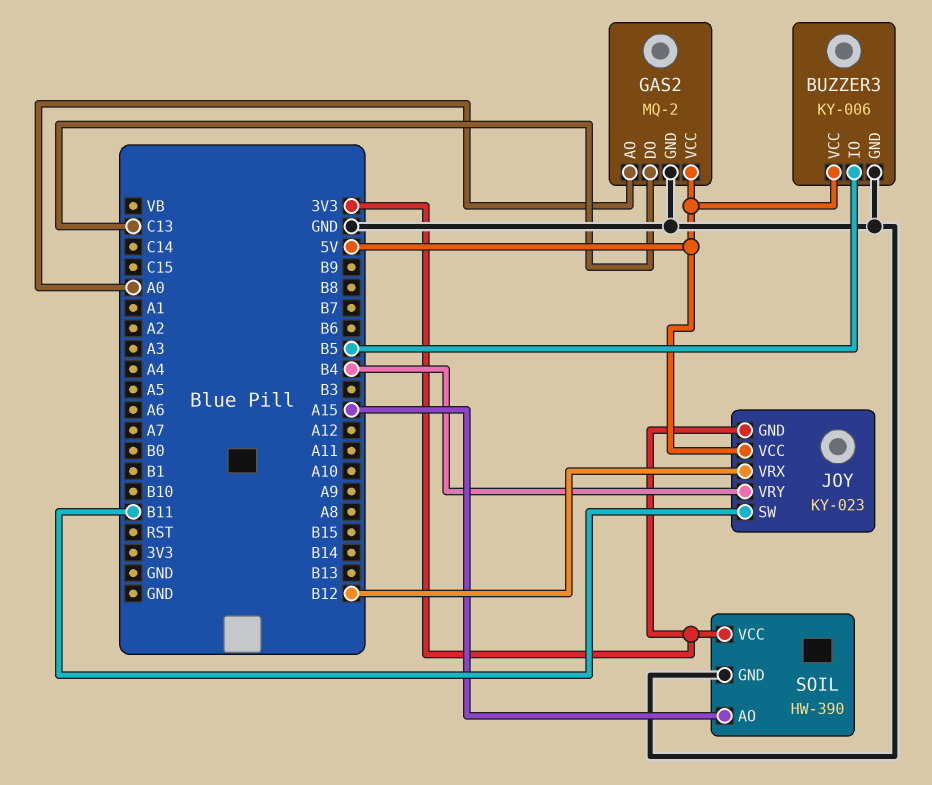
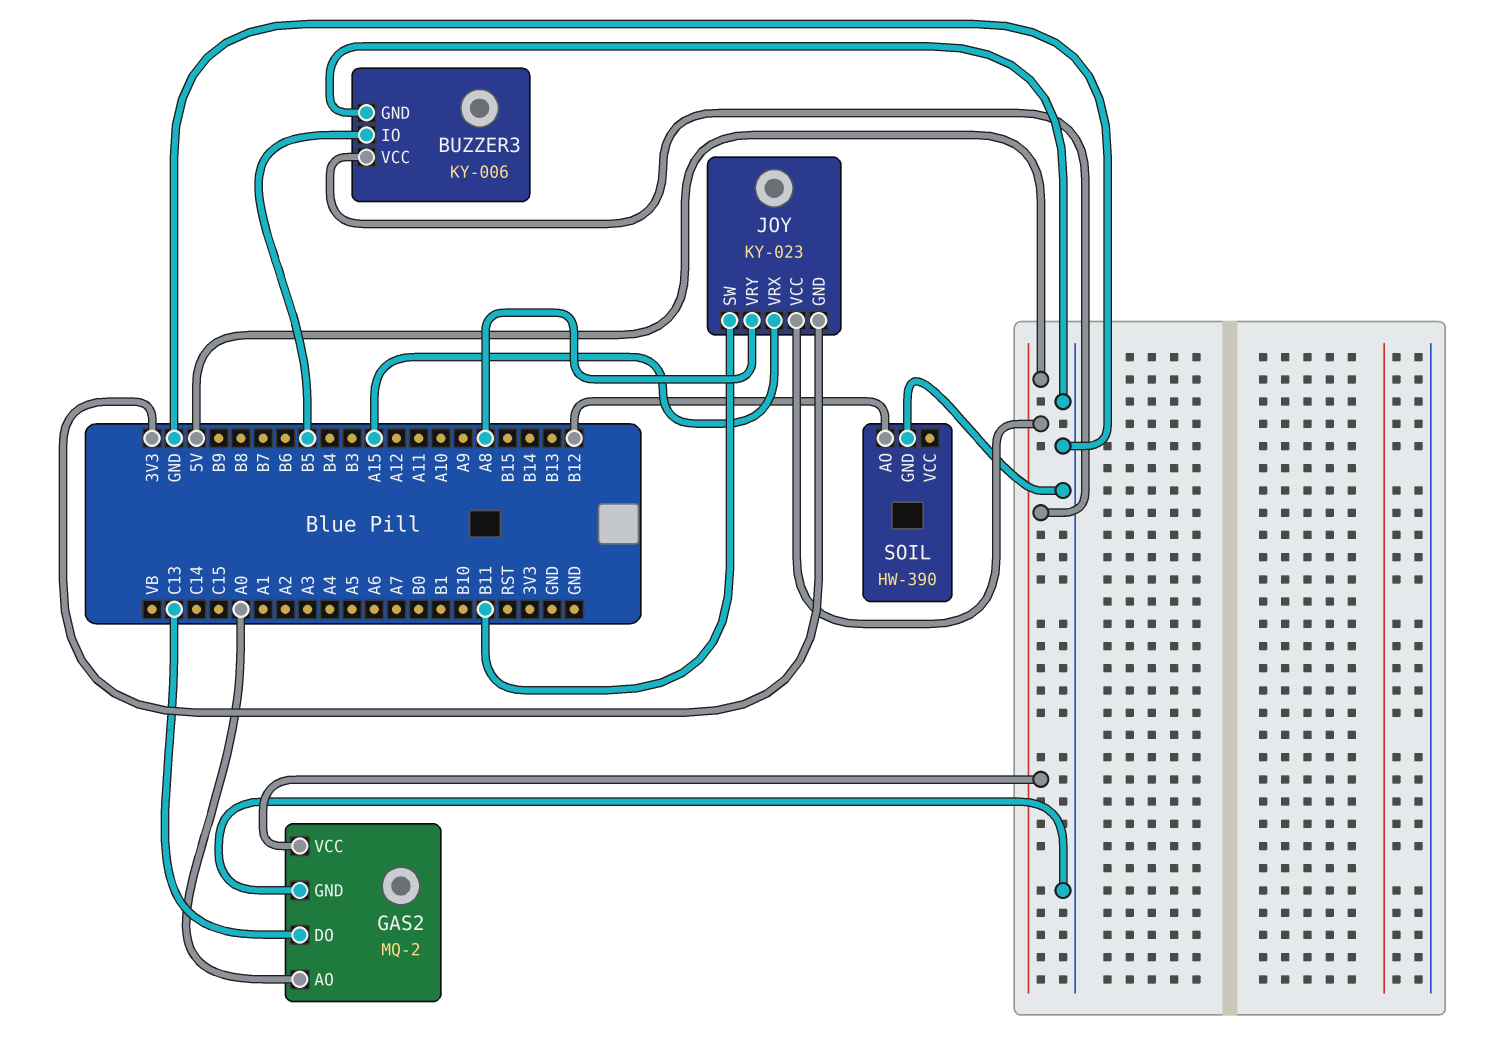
JOY pin VRX: B12 -> A15
JOY pin VRY: B4 -> A8
SOIL pin AO: A15 -> B12
SOIL pin VCC: 3V3 -> none

